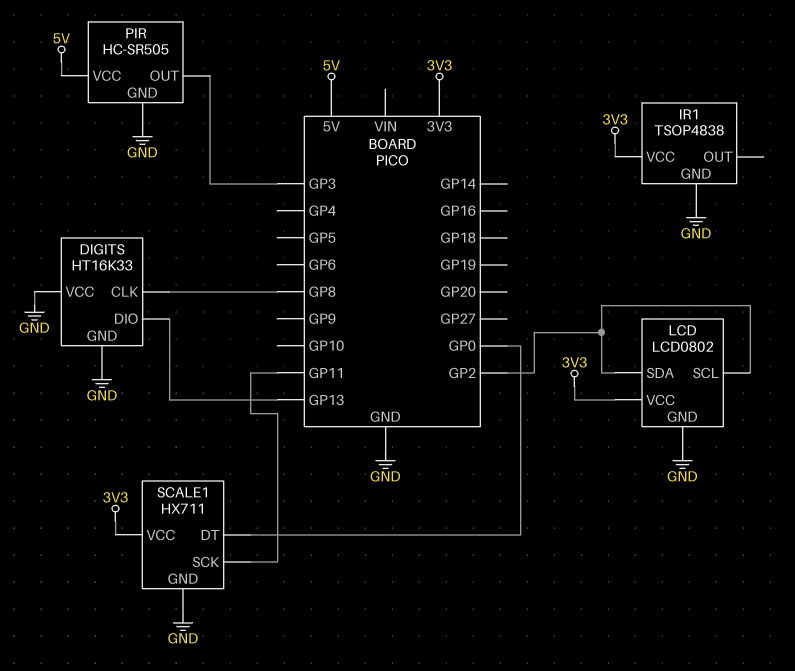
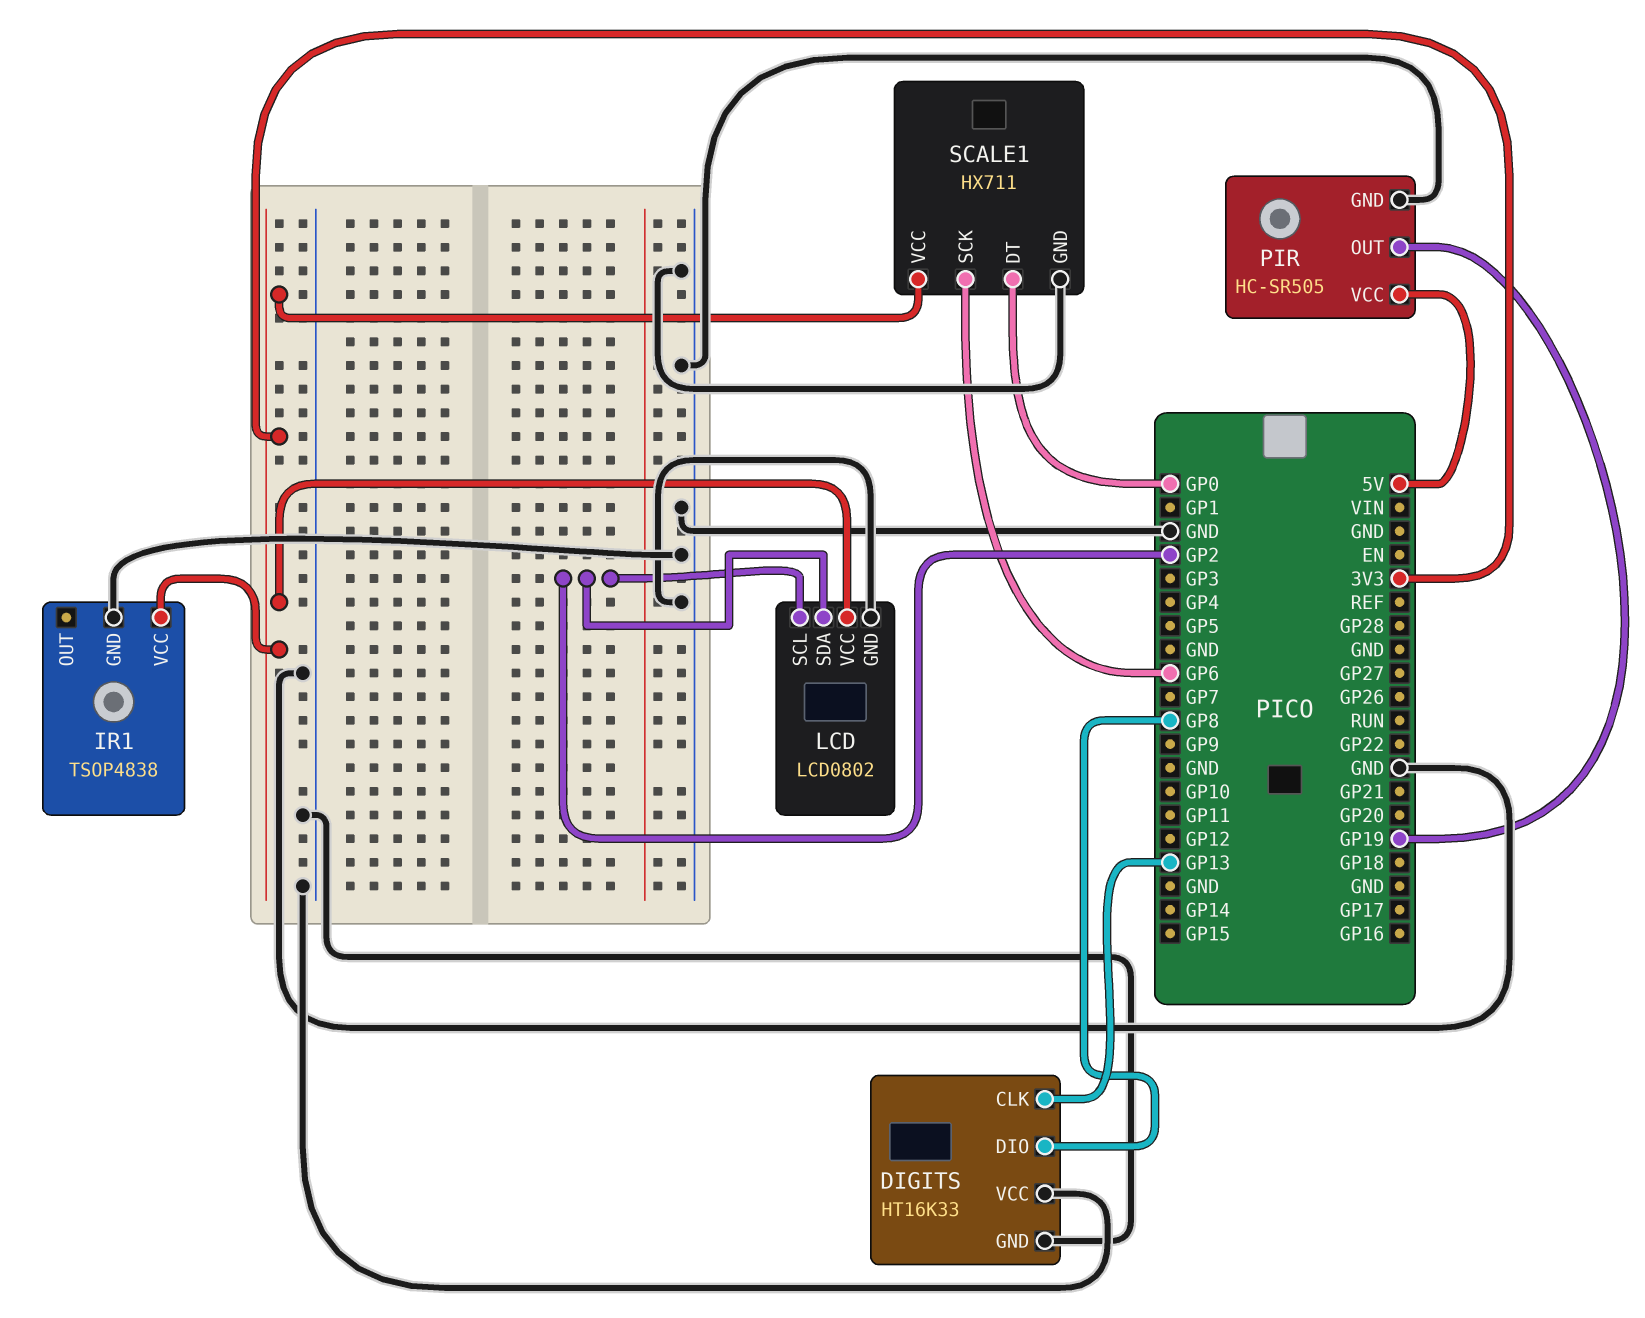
DIGITS pin CLK: GP8 -> GP13
DIGITS pin DIO: GP13 -> GP8
PIR pin OUT: GP3 -> GP19
SCALE1 pin SCK: GP11 -> GP6

